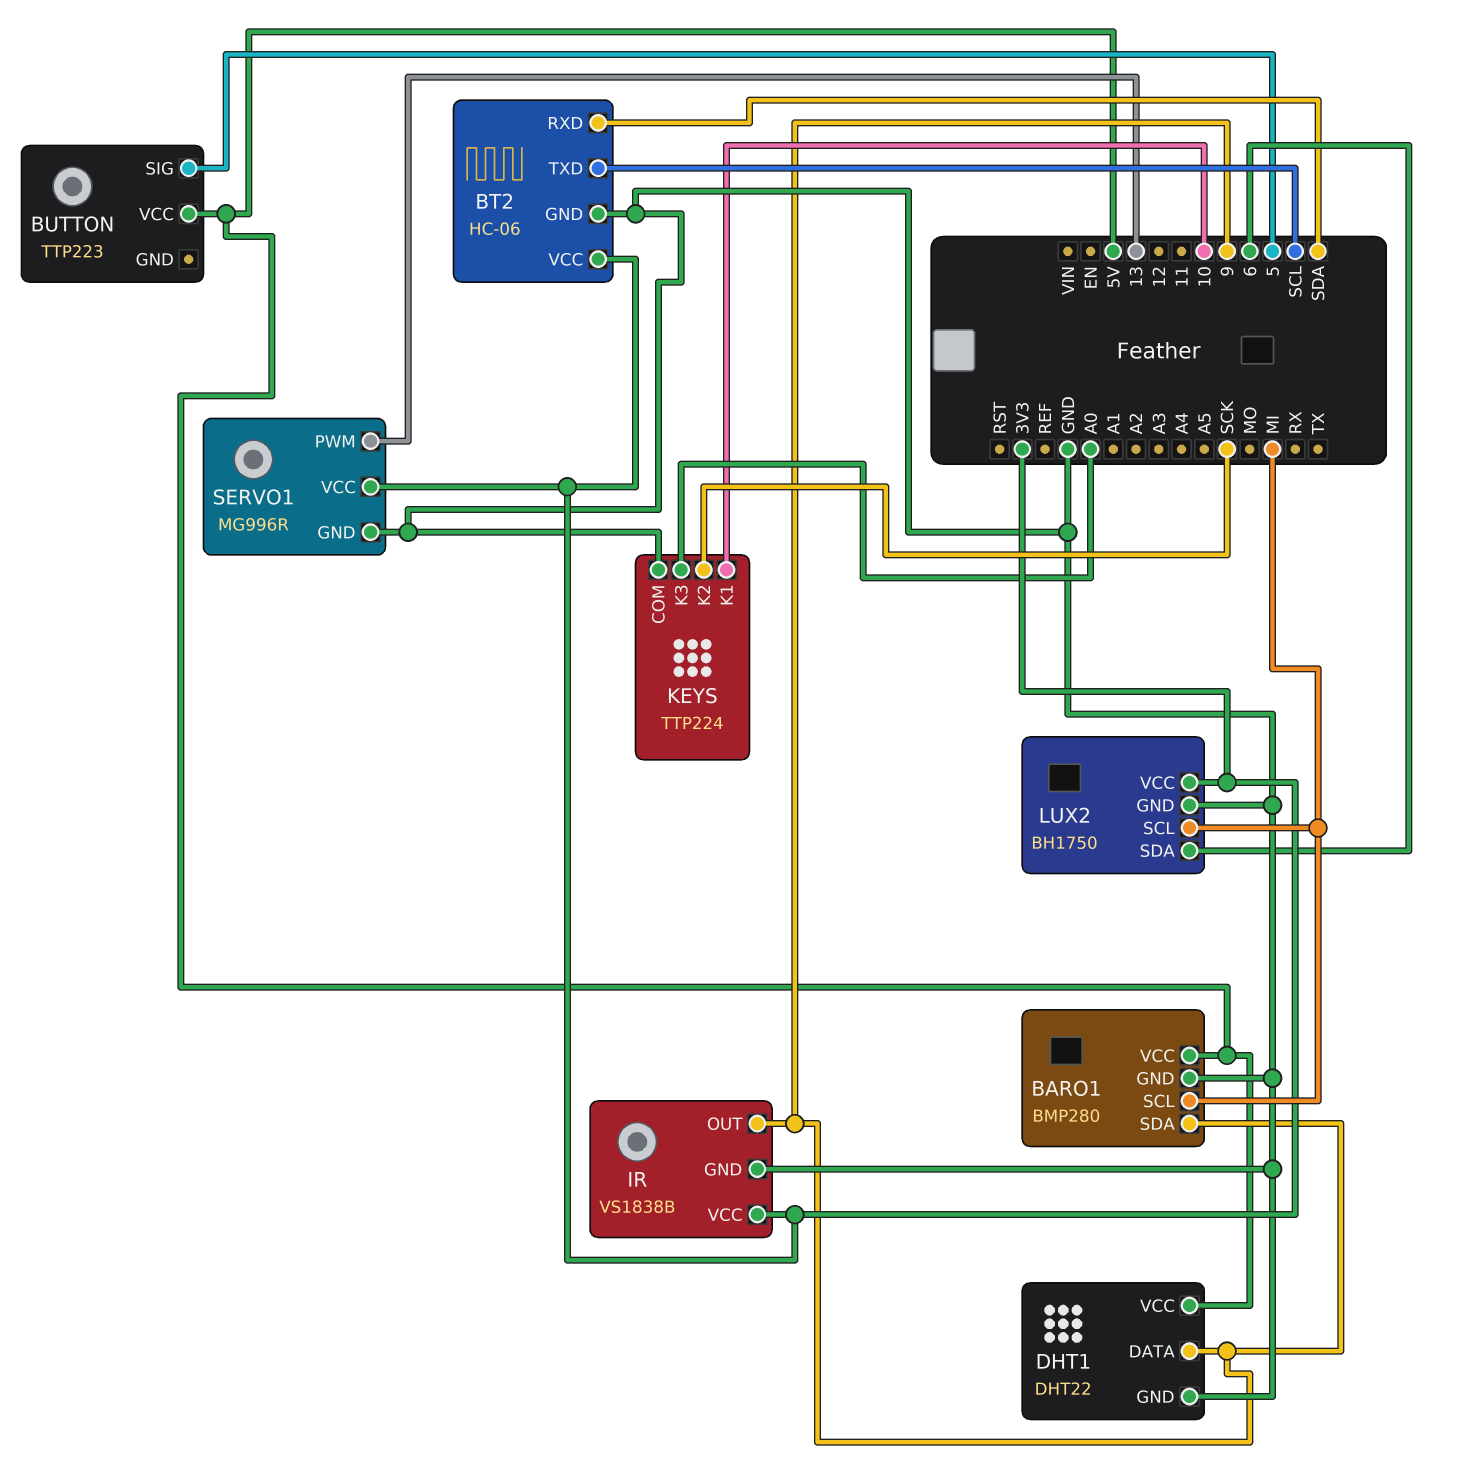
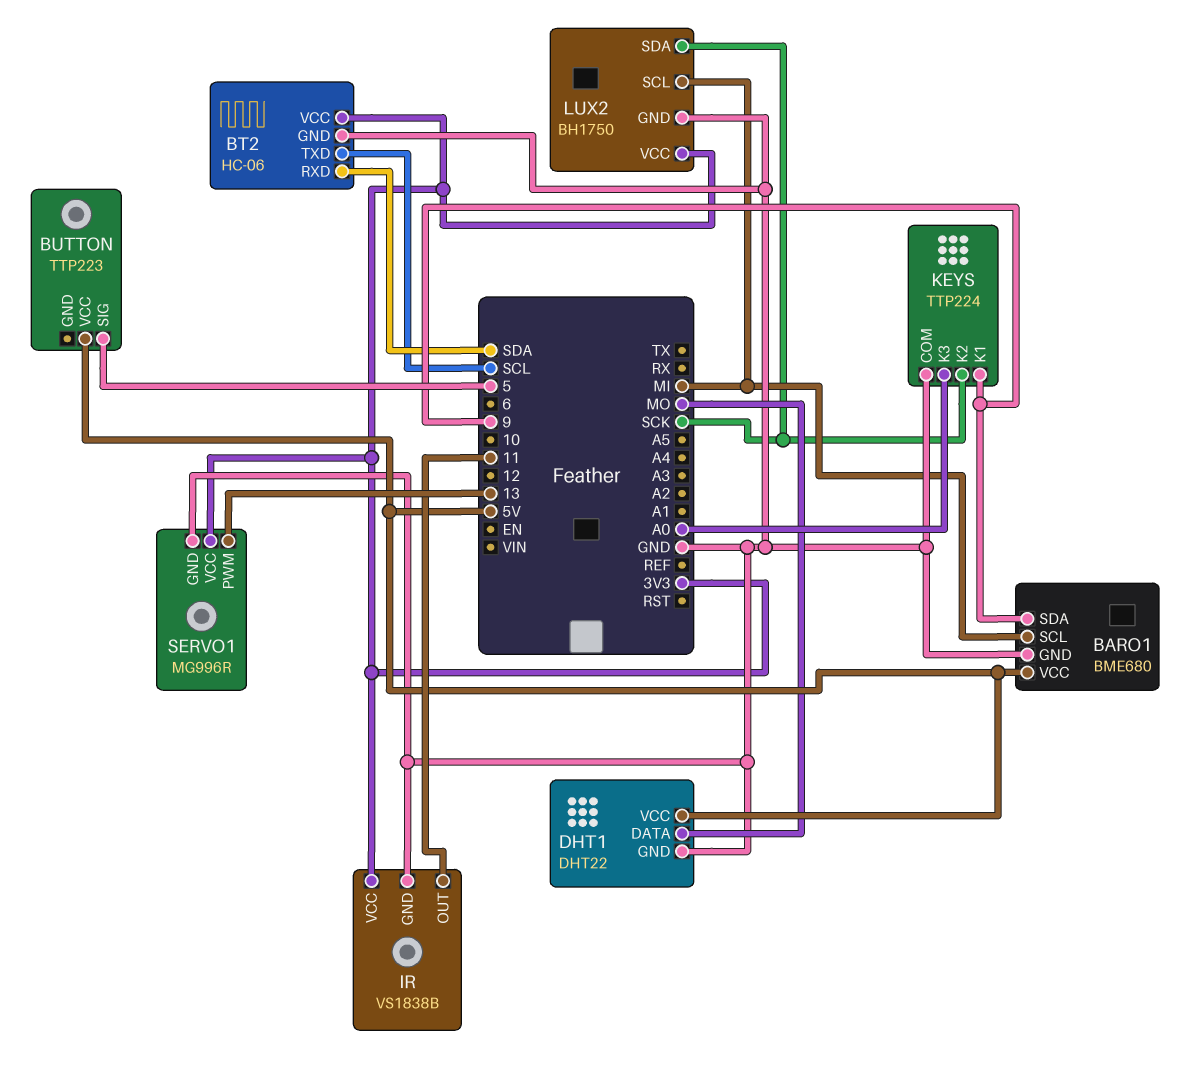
BARO1: BMP280 -> BME680
DHT1 pin DATA: 9 -> MO
IR pin OUT: 9 -> 11
KEYS pin K1: 10 -> 9
LUX2 pin SDA: 6 -> SCK

